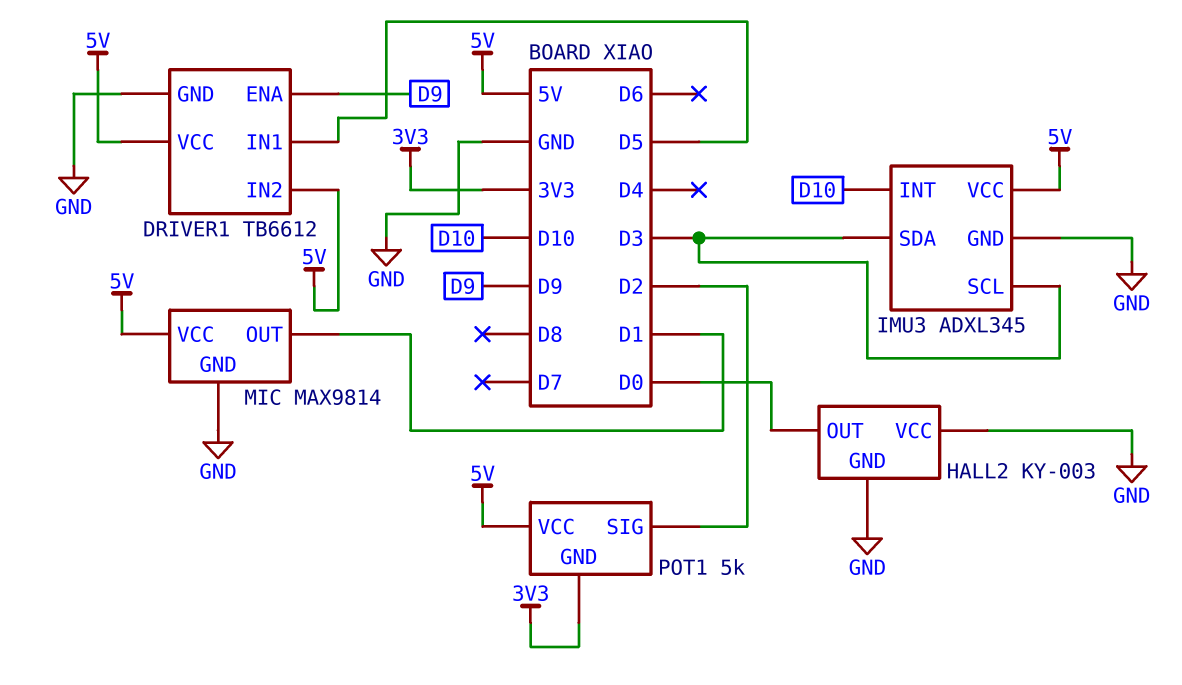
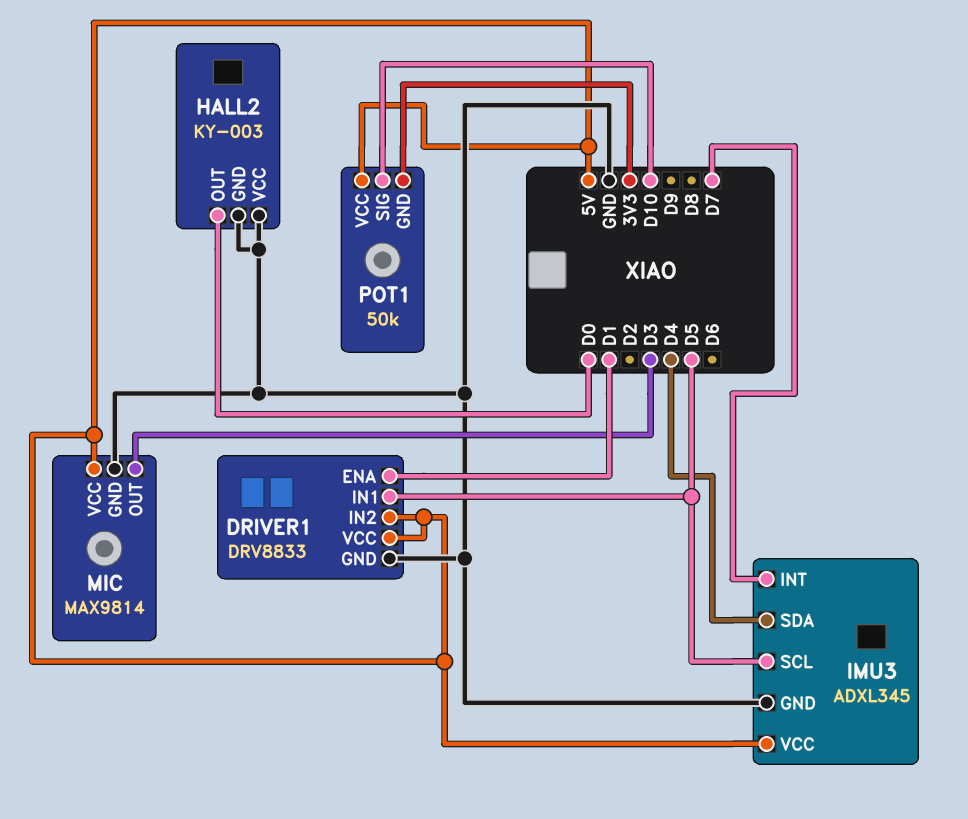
DRIVER1: TB6612 -> DRV8833
DRIVER1 pin ENA: D9 -> D1
IMU3 pin INT: D10 -> D7
IMU3 pin SCL: D3 -> D5
IMU3 pin SDA: D3 -> D4
MIC pin OUT: D1 -> D3
POT1: 5k -> 50k
POT1 pin SIG: D2 -> D10

